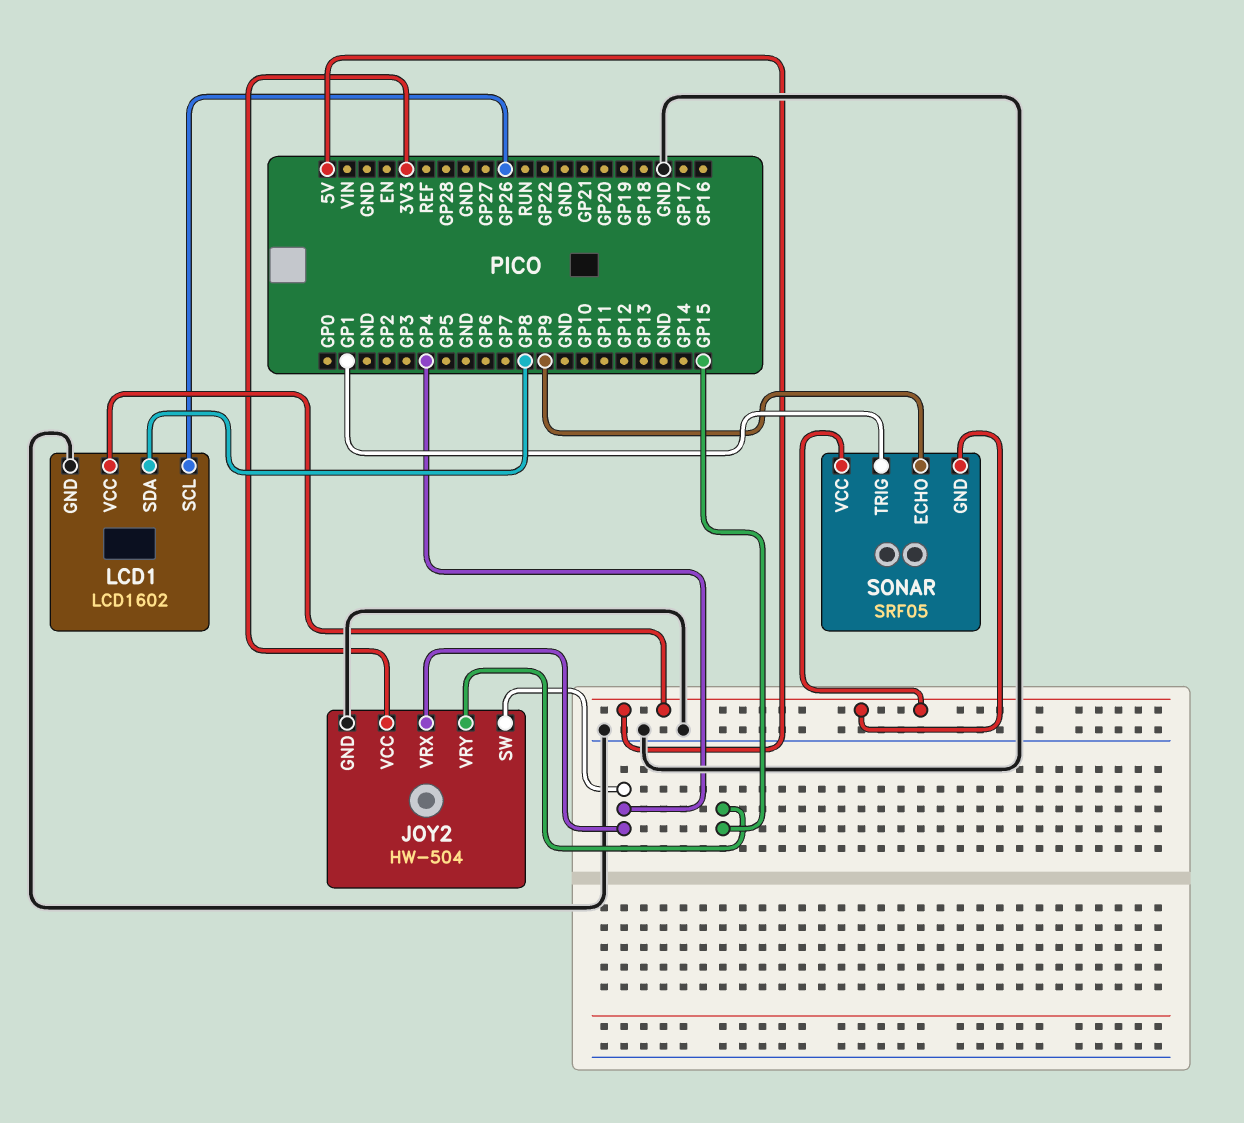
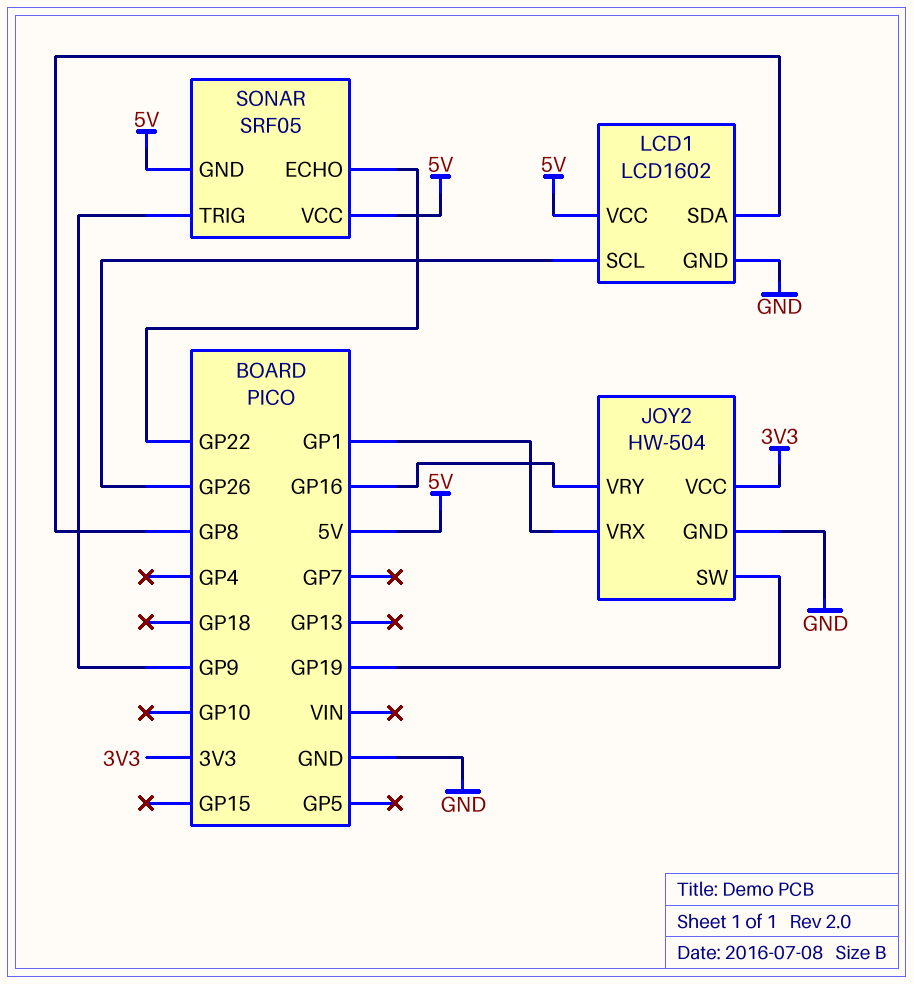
JOY2 pin SW: GP4 -> GP19
JOY2 pin VRX: GP4 -> GP1
JOY2 pin VRY: GP15 -> GP16
SONAR pin ECHO: GP9 -> GP22
SONAR pin TRIG: GP1 -> GP9

